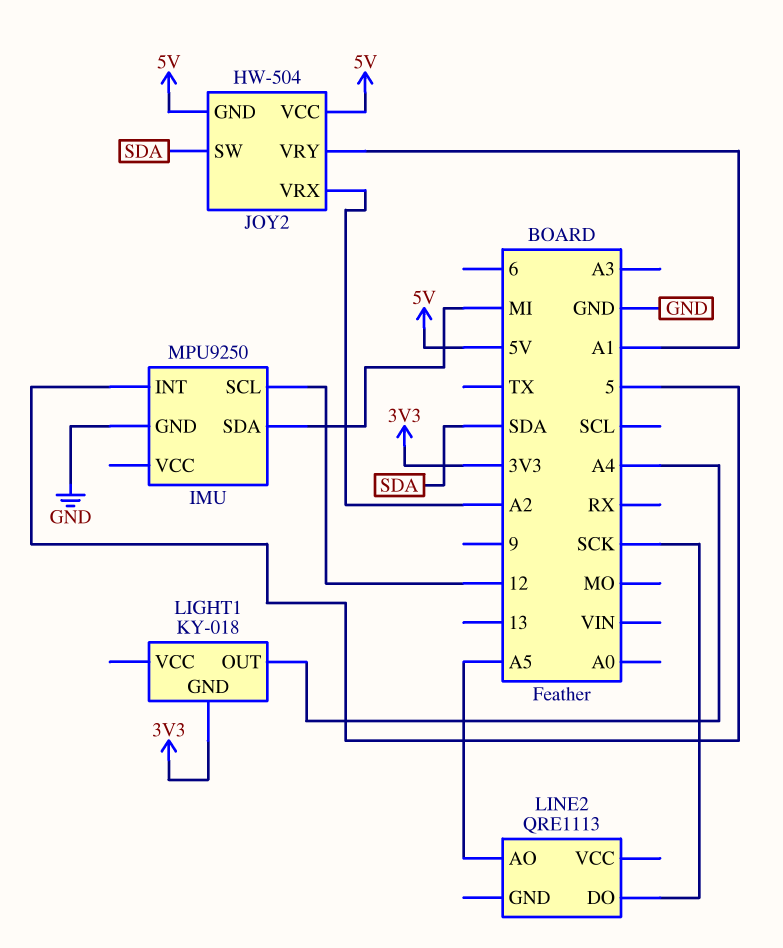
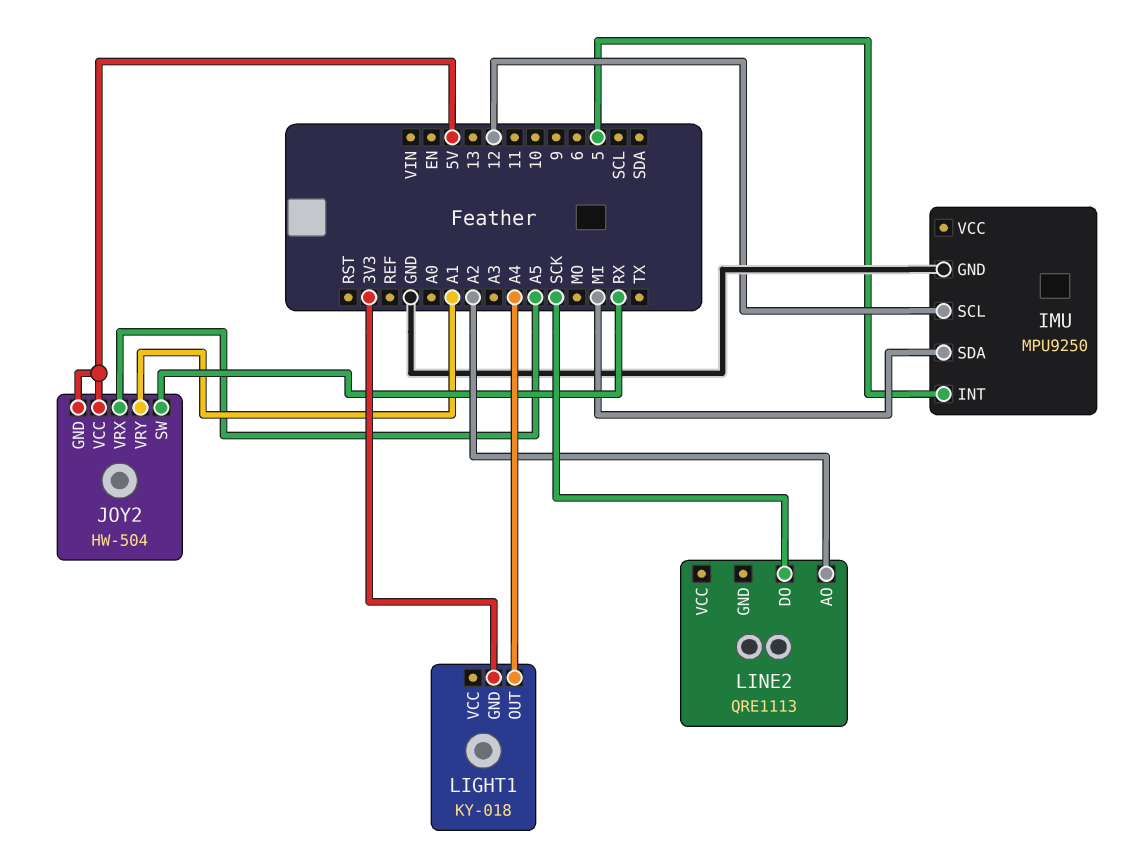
JOY2 pin SW: SDA -> RX
JOY2 pin VRX: A2 -> A5
LINE2 pin AO: A5 -> A2

